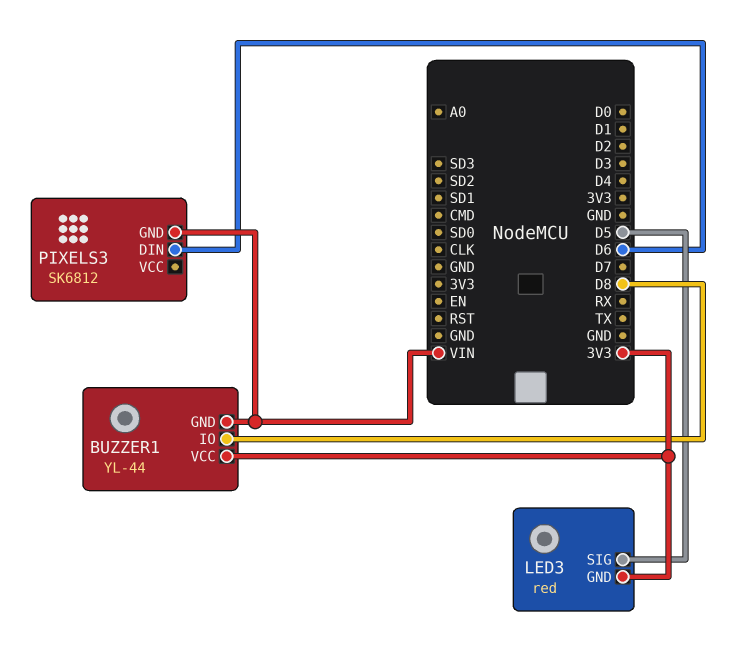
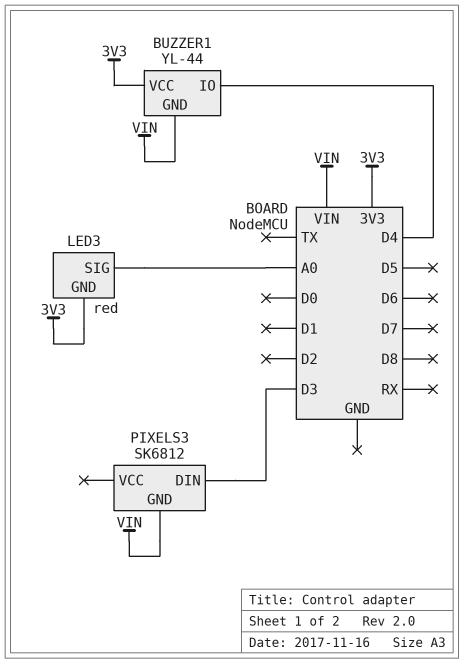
BUZZER1 pin IO: D8 -> D4
LED3 pin SIG: D5 -> A0
PIXELS3 pin DIN: D6 -> D3

